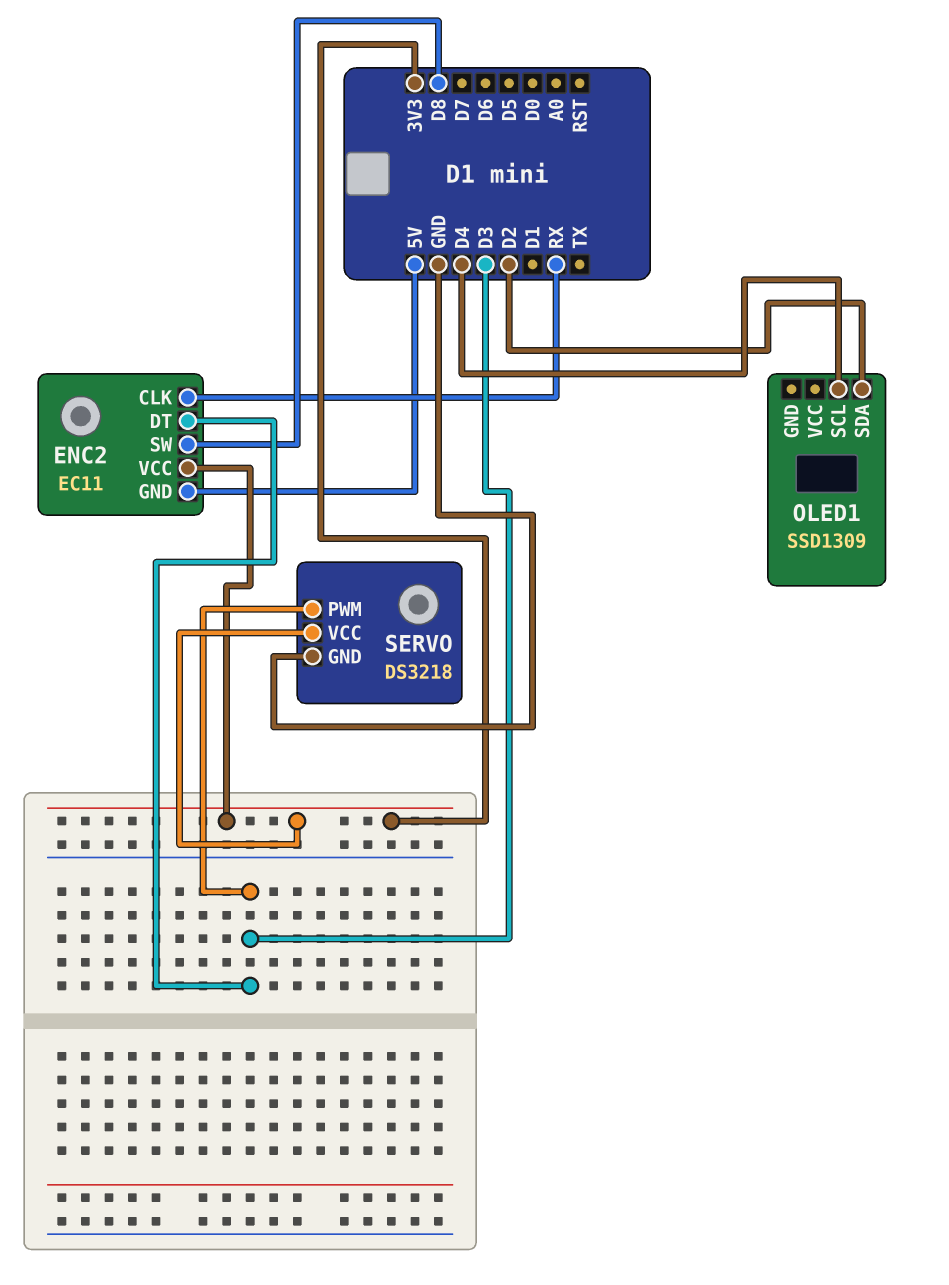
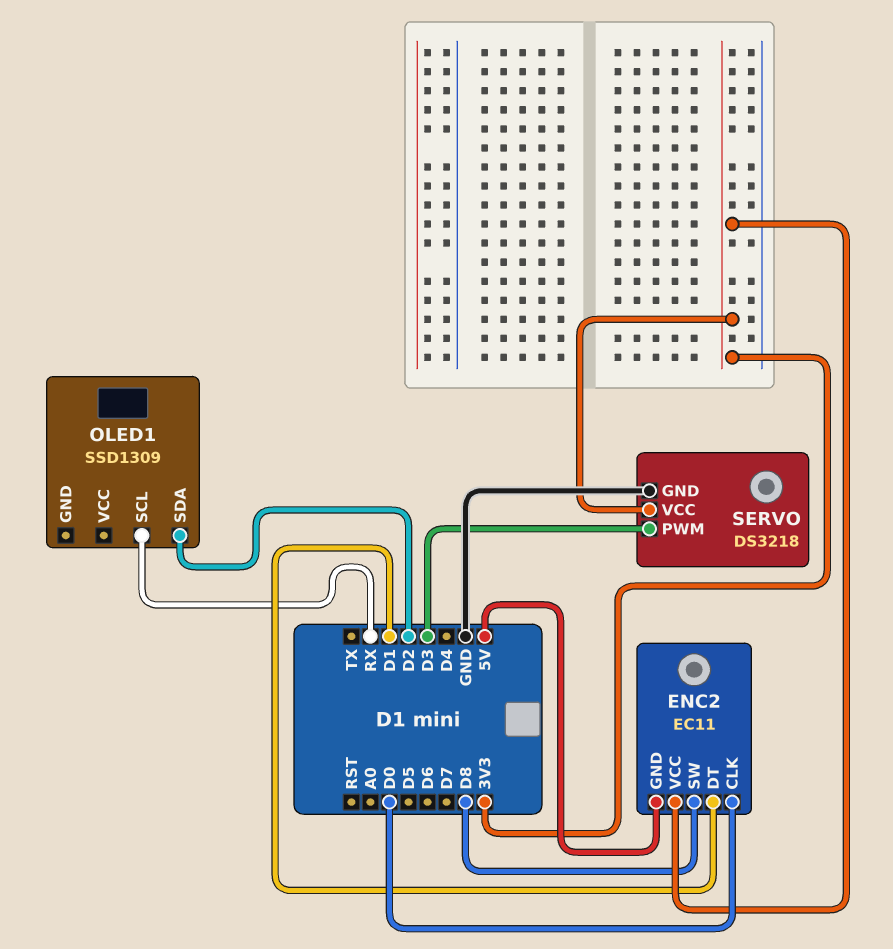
ENC2 pin CLK: RX -> D0
ENC2 pin DT: D3 -> D1
OLED1 pin SCL: D4 -> RX

